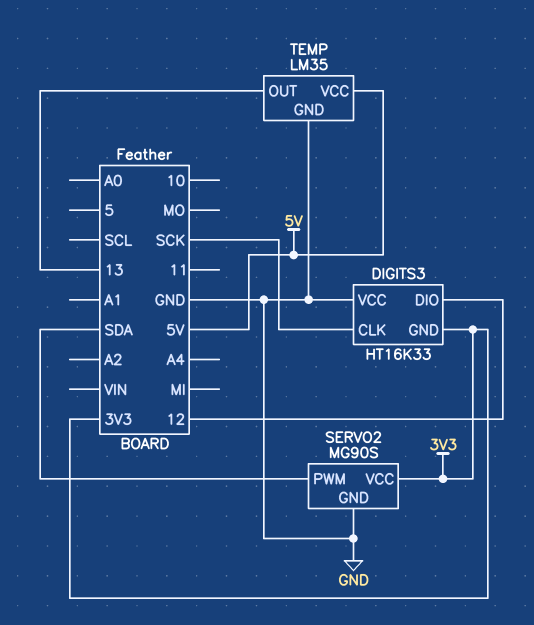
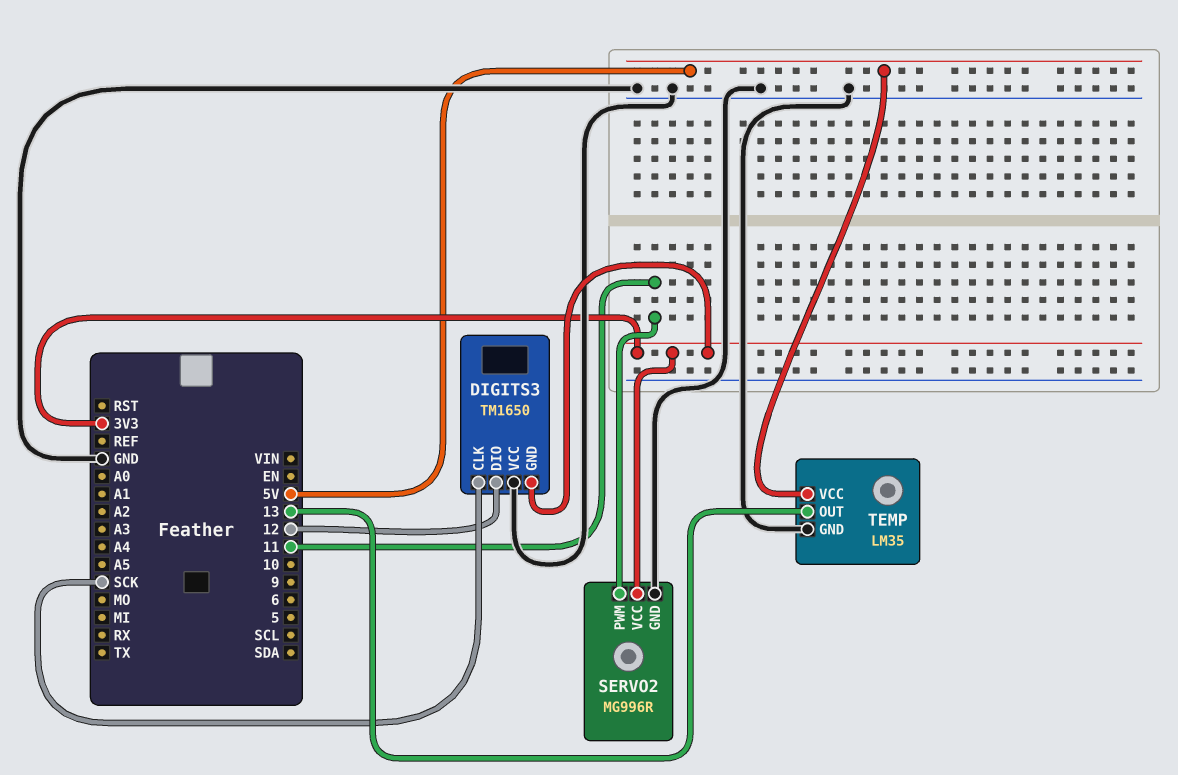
DIGITS3: HT16K33 -> TM1650
SERVO2: MG90S -> MG996R
SERVO2 pin PWM: SDA -> 11

